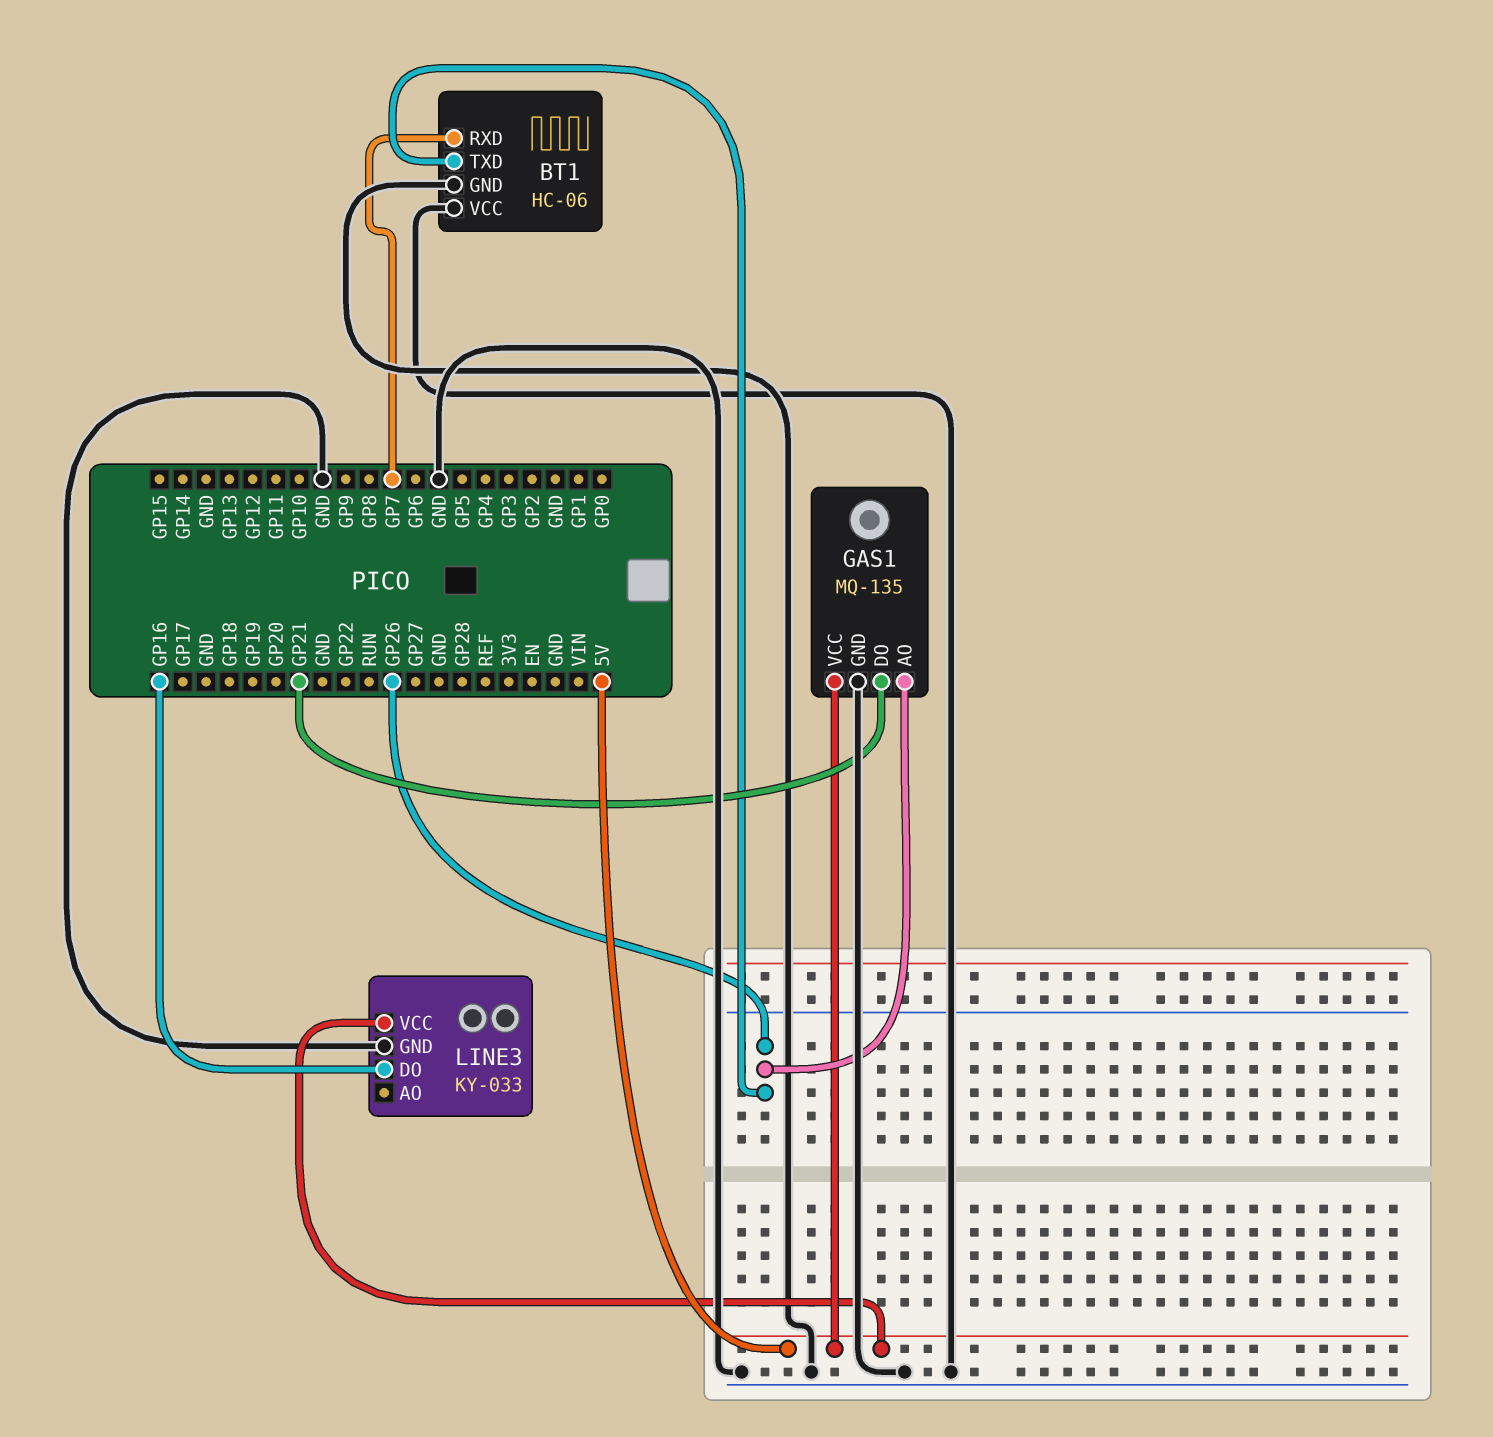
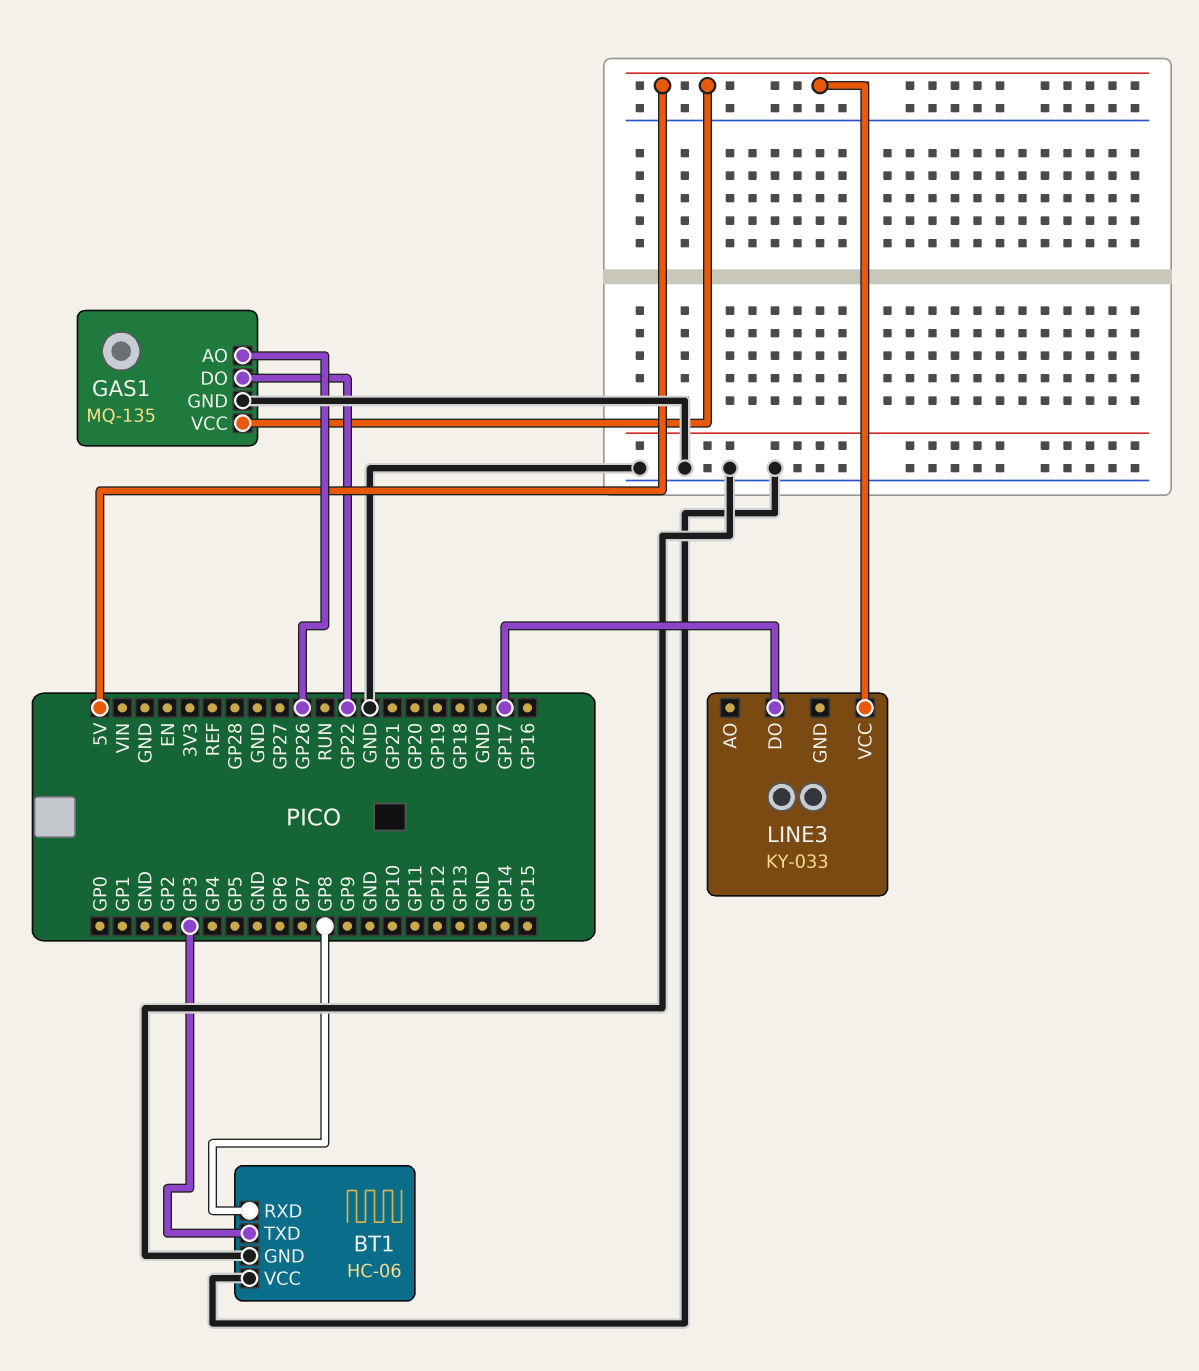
BT1 pin RXD: GP7 -> GP8
BT1 pin TXD: GP26 -> GP3
GAS1 pin DO: GP21 -> GP22
LINE3 pin DO: GP16 -> GP17
LINE3 pin GND: GND -> none

